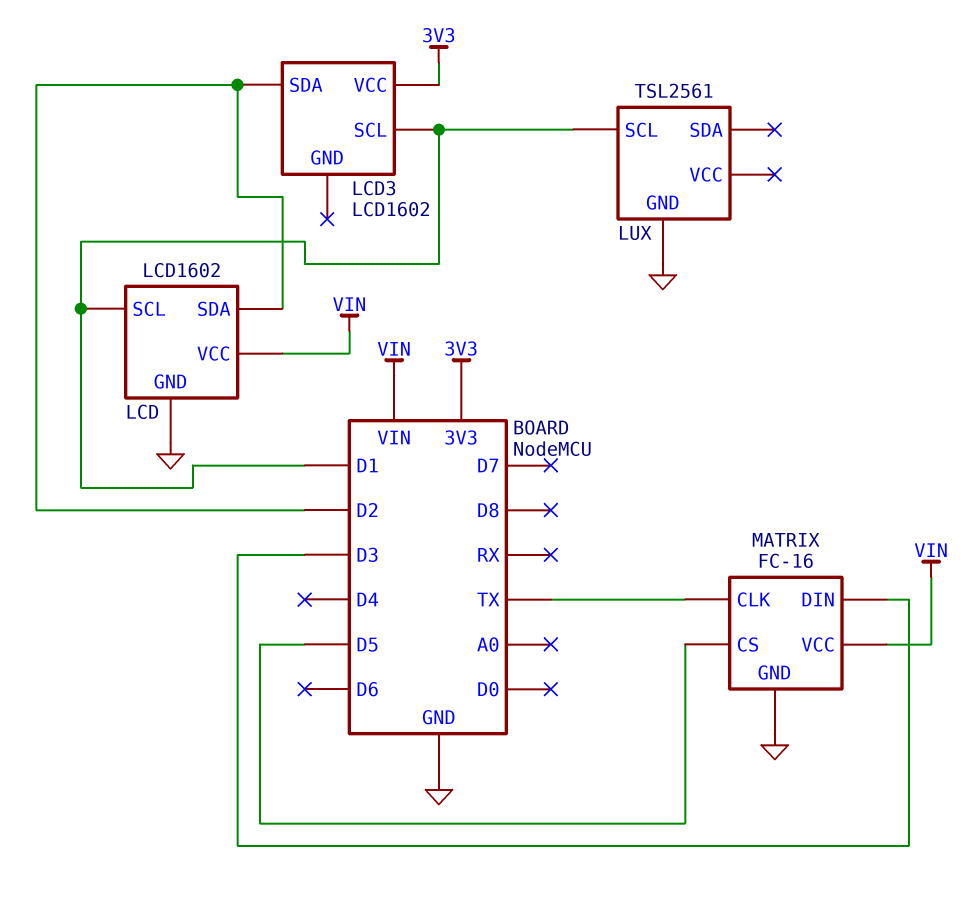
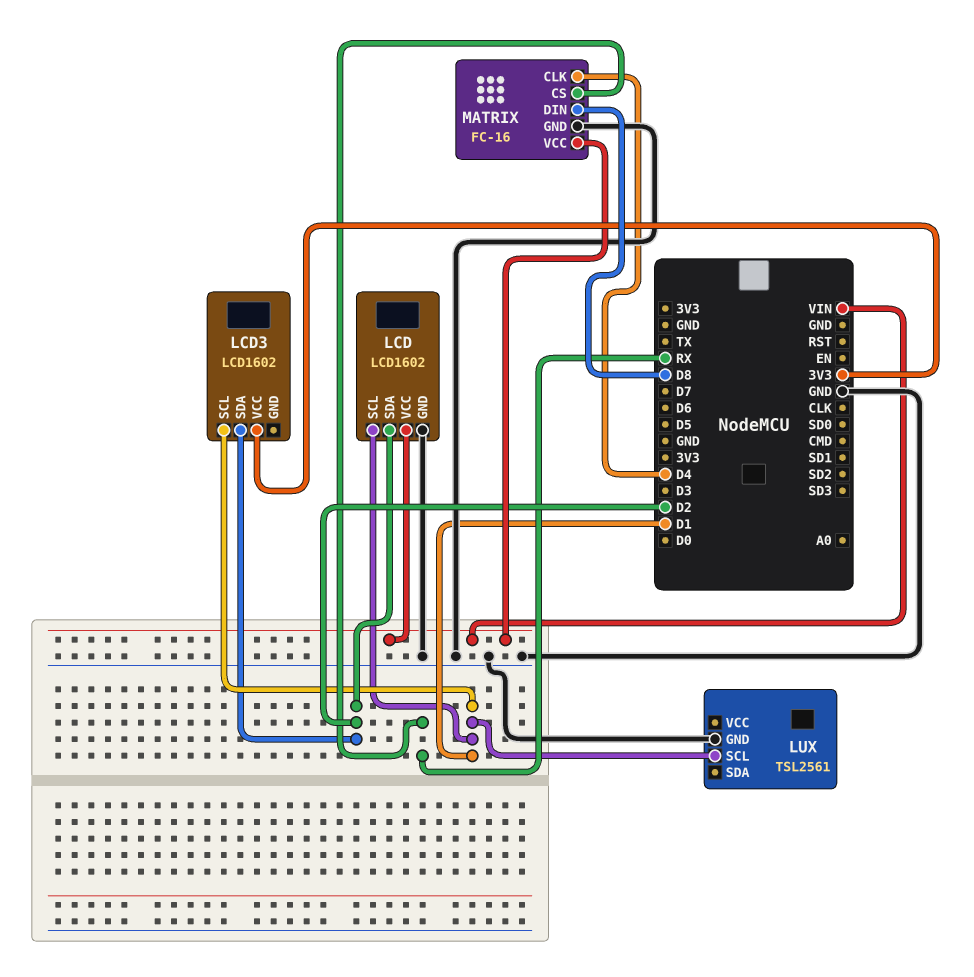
MATRIX pin CLK: TX -> D4
MATRIX pin CS: D5 -> RX
MATRIX pin DIN: D3 -> D8

